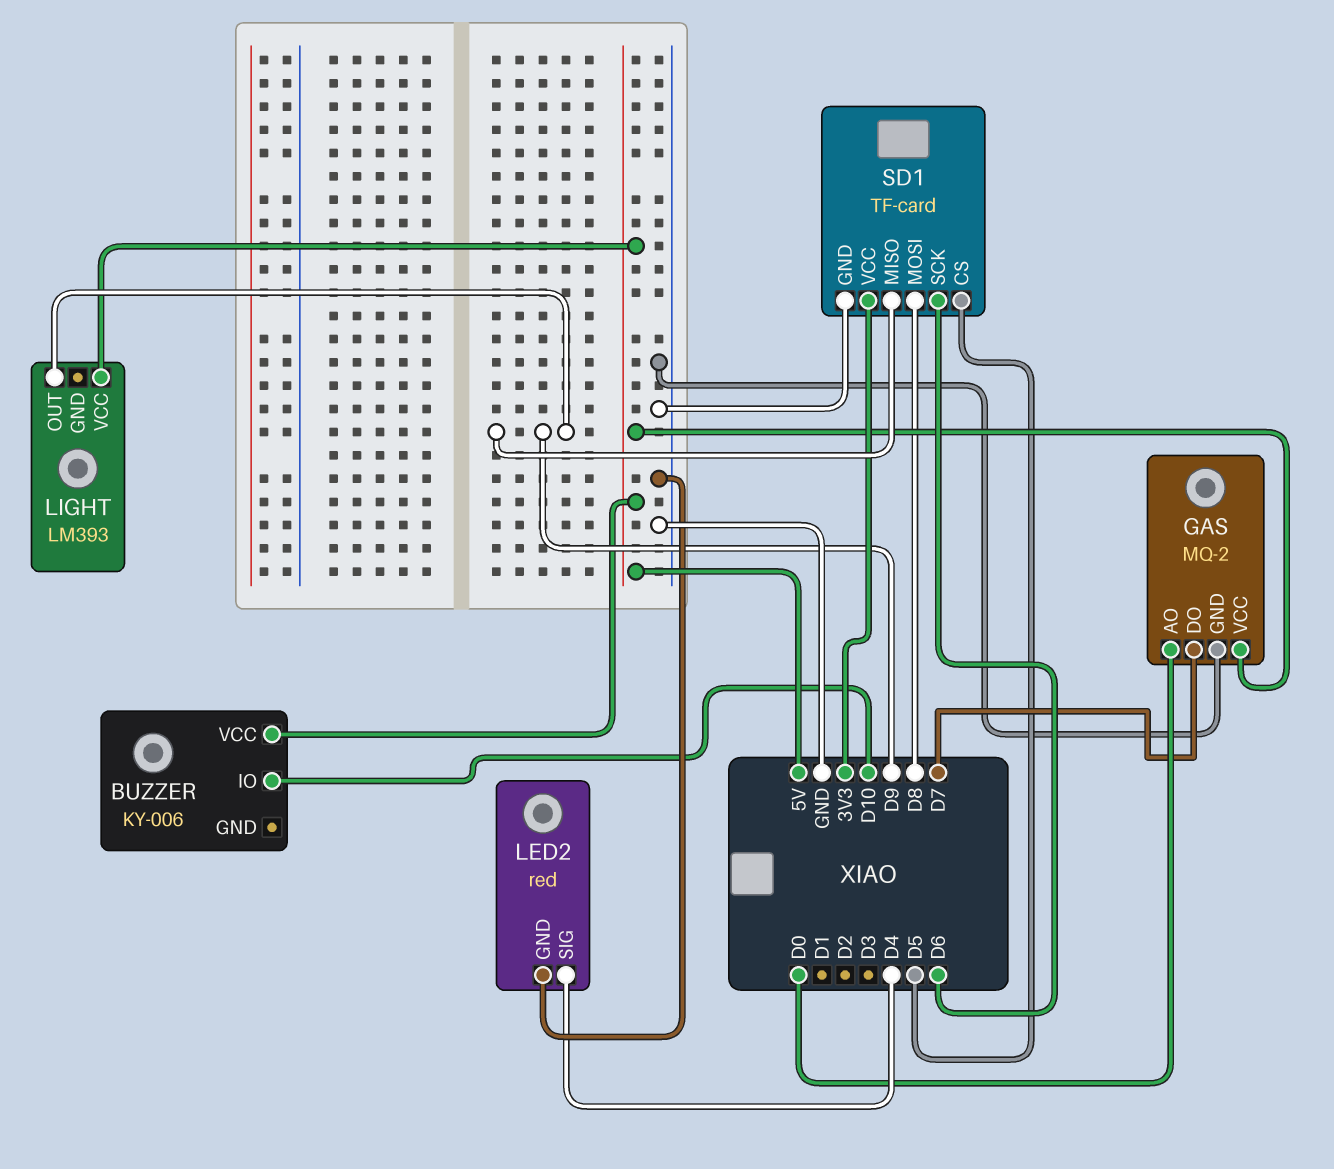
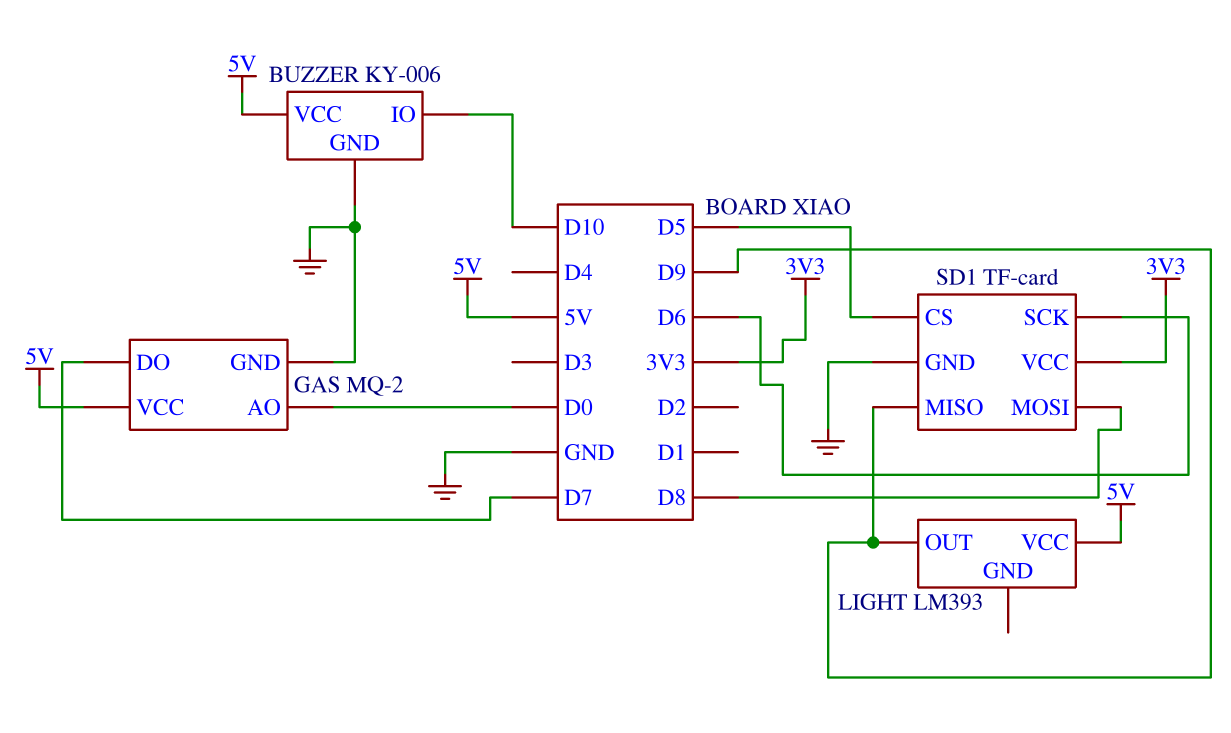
BUZZER pin GND: none -> GND
LED2: red -> none
LED2 pin GND: GND -> none
LED2 pin SIG: D4 -> none

